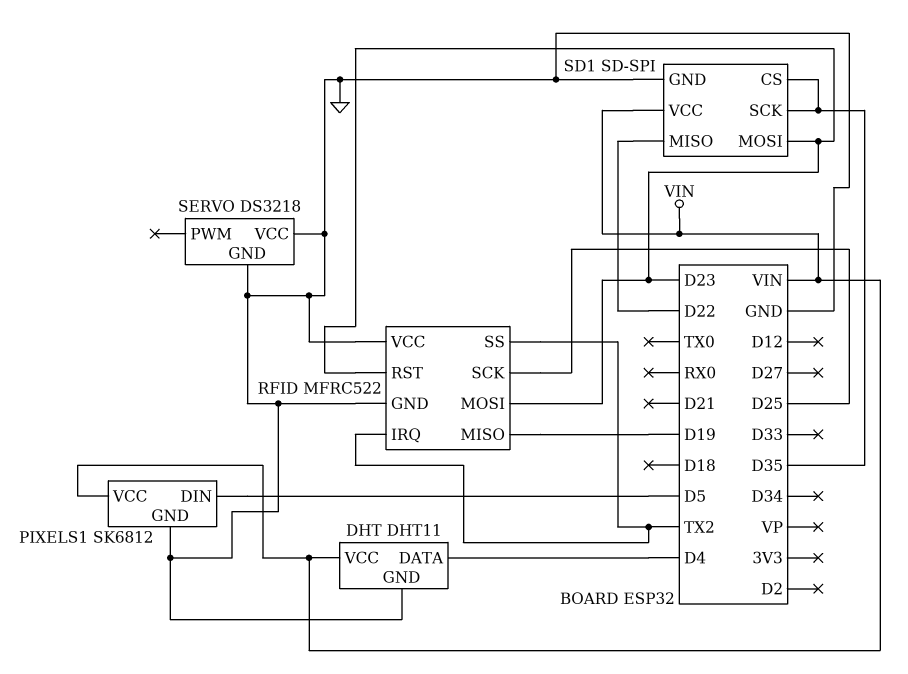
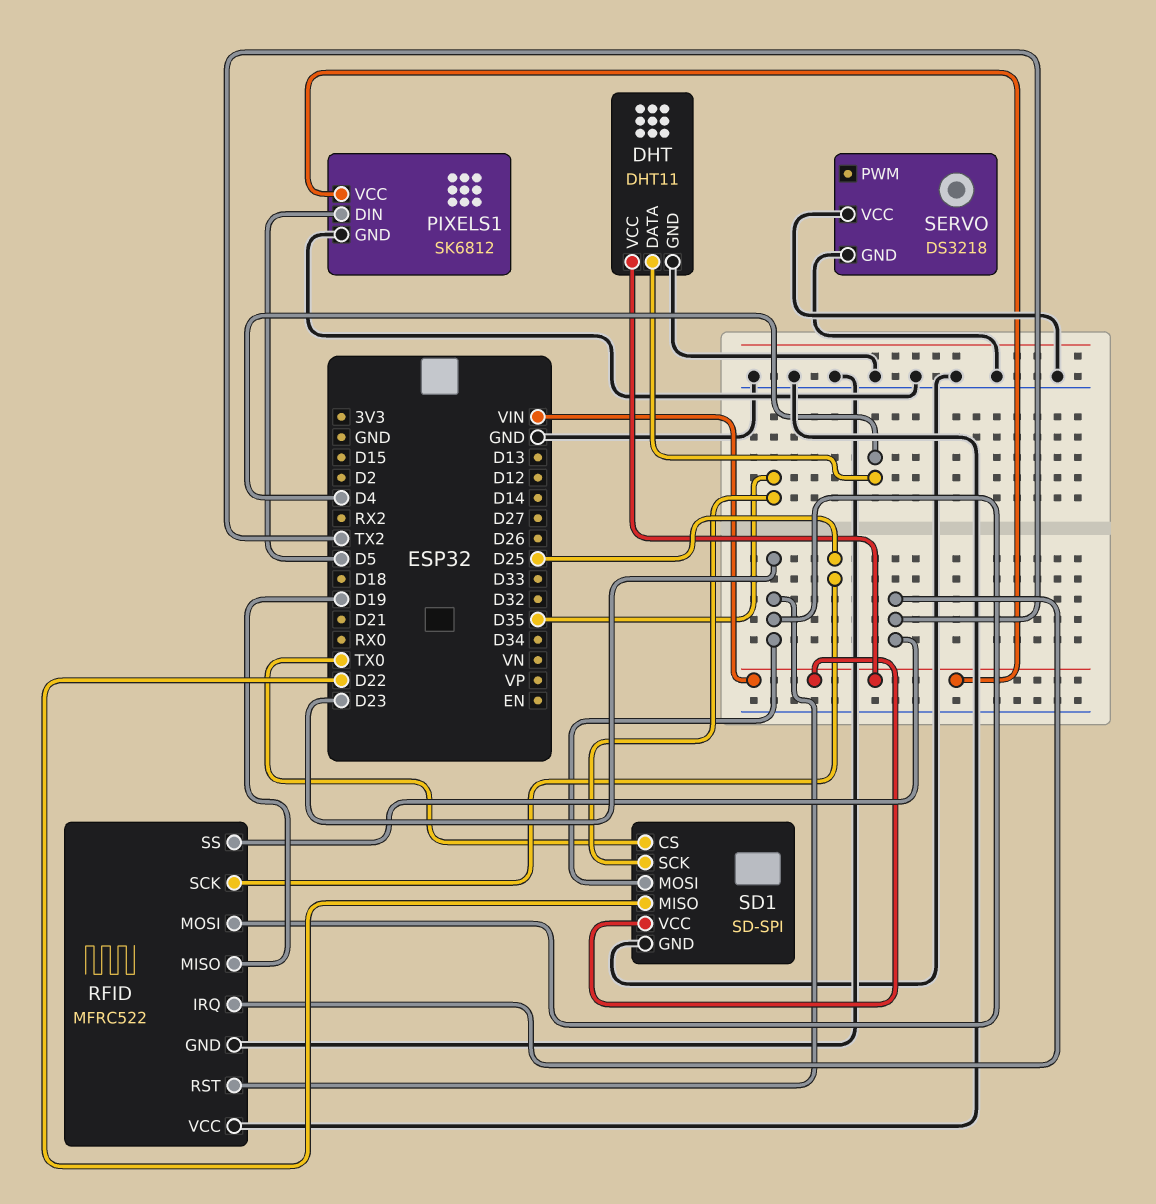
SD1 pin CS: D35 -> TX0

